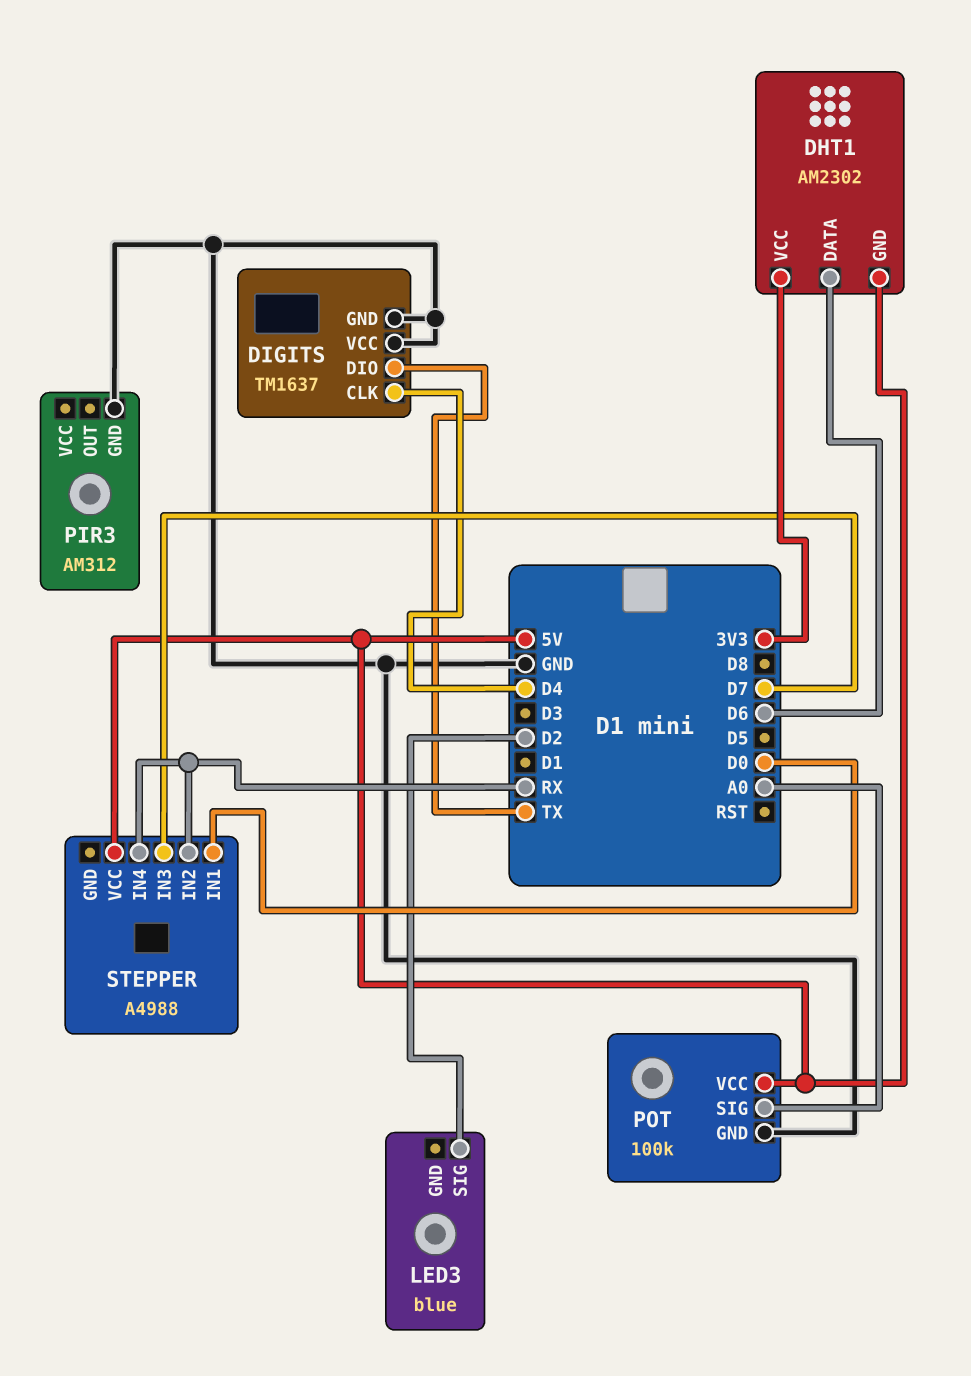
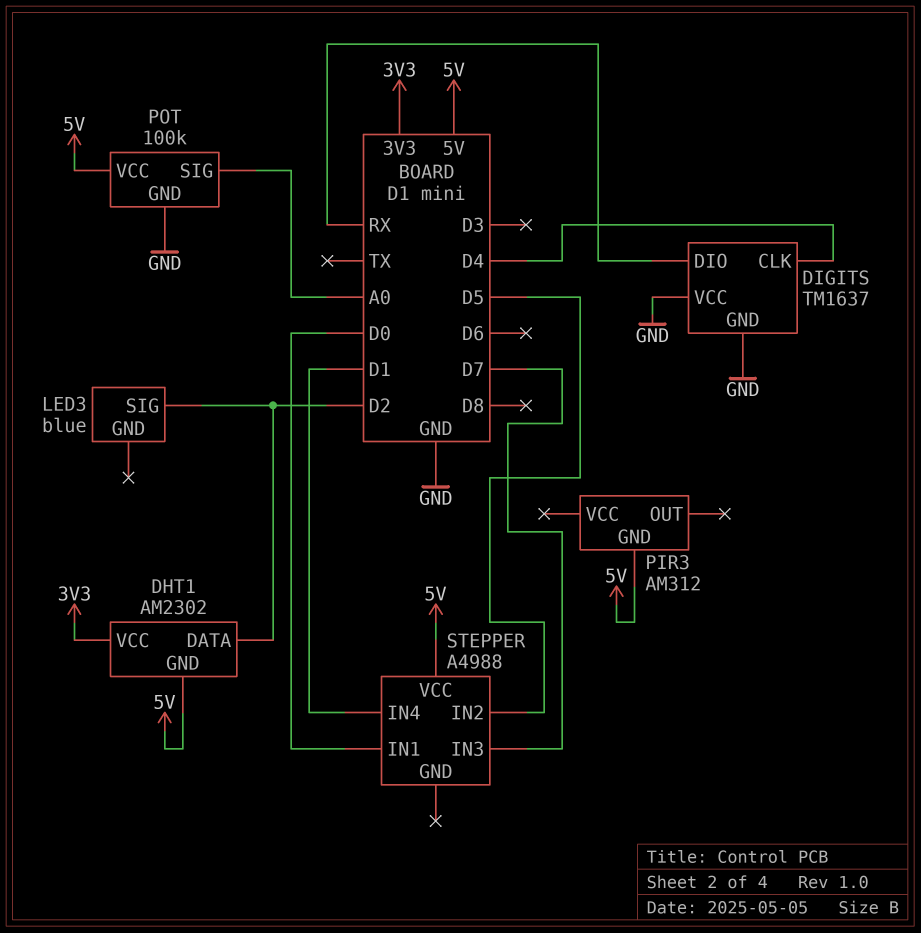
DHT1 pin DATA: D6 -> D2
DIGITS pin DIO: TX -> RX
PIR3 pin GND: GND -> 5V
STEPPER pin IN2: RX -> D5
STEPPER pin IN4: RX -> D1

